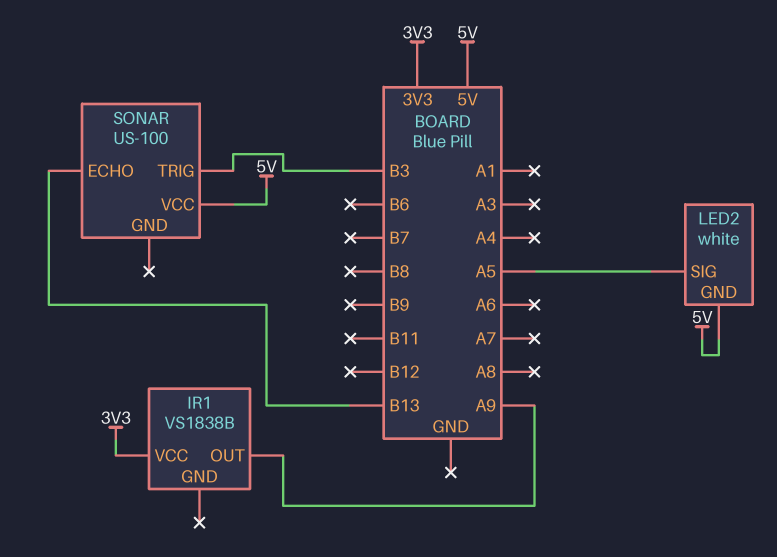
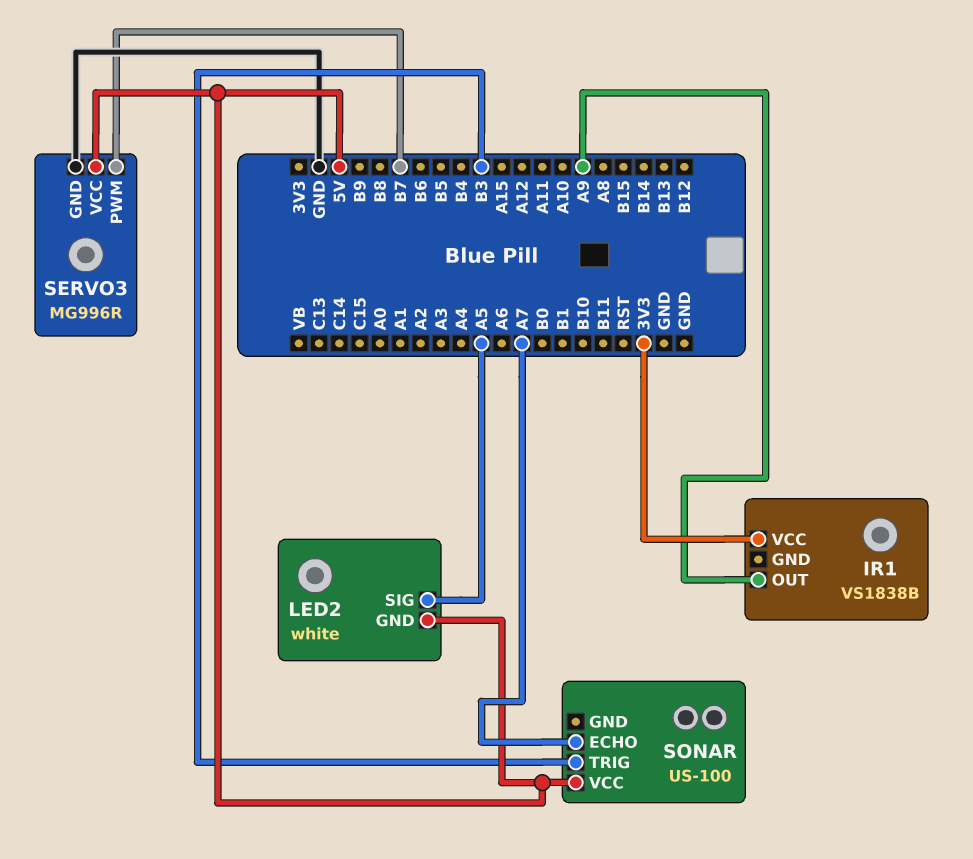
SERVO3: none -> MG996R
SERVO3 pin GND: none -> GND
SERVO3 pin PWM: none -> B7
SERVO3 pin VCC: none -> 5V
SONAR pin ECHO: B13 -> A7

